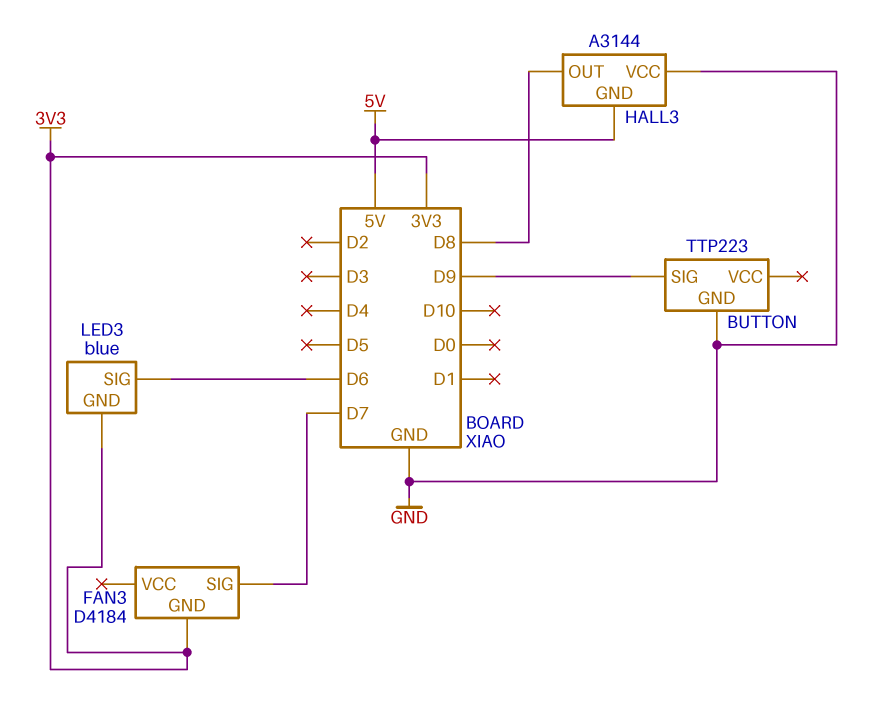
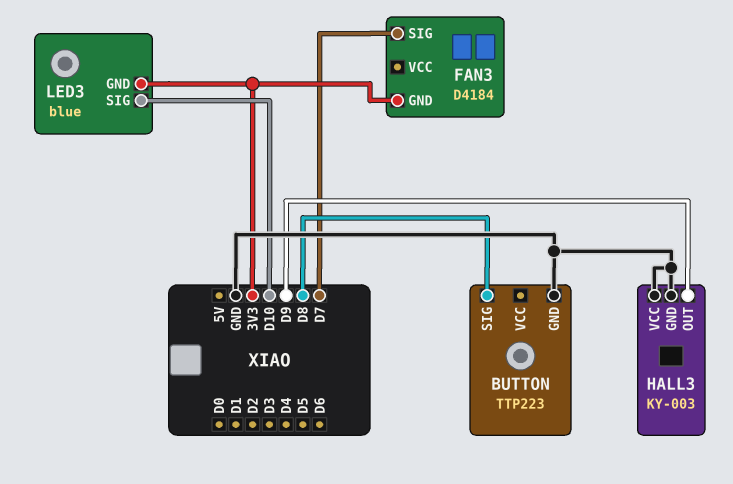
BUTTON pin SIG: D9 -> D8
HALL3: A3144 -> KY-003
HALL3 pin GND: 5V -> GND
HALL3 pin OUT: D8 -> D9
LED3 pin SIG: D6 -> D10

